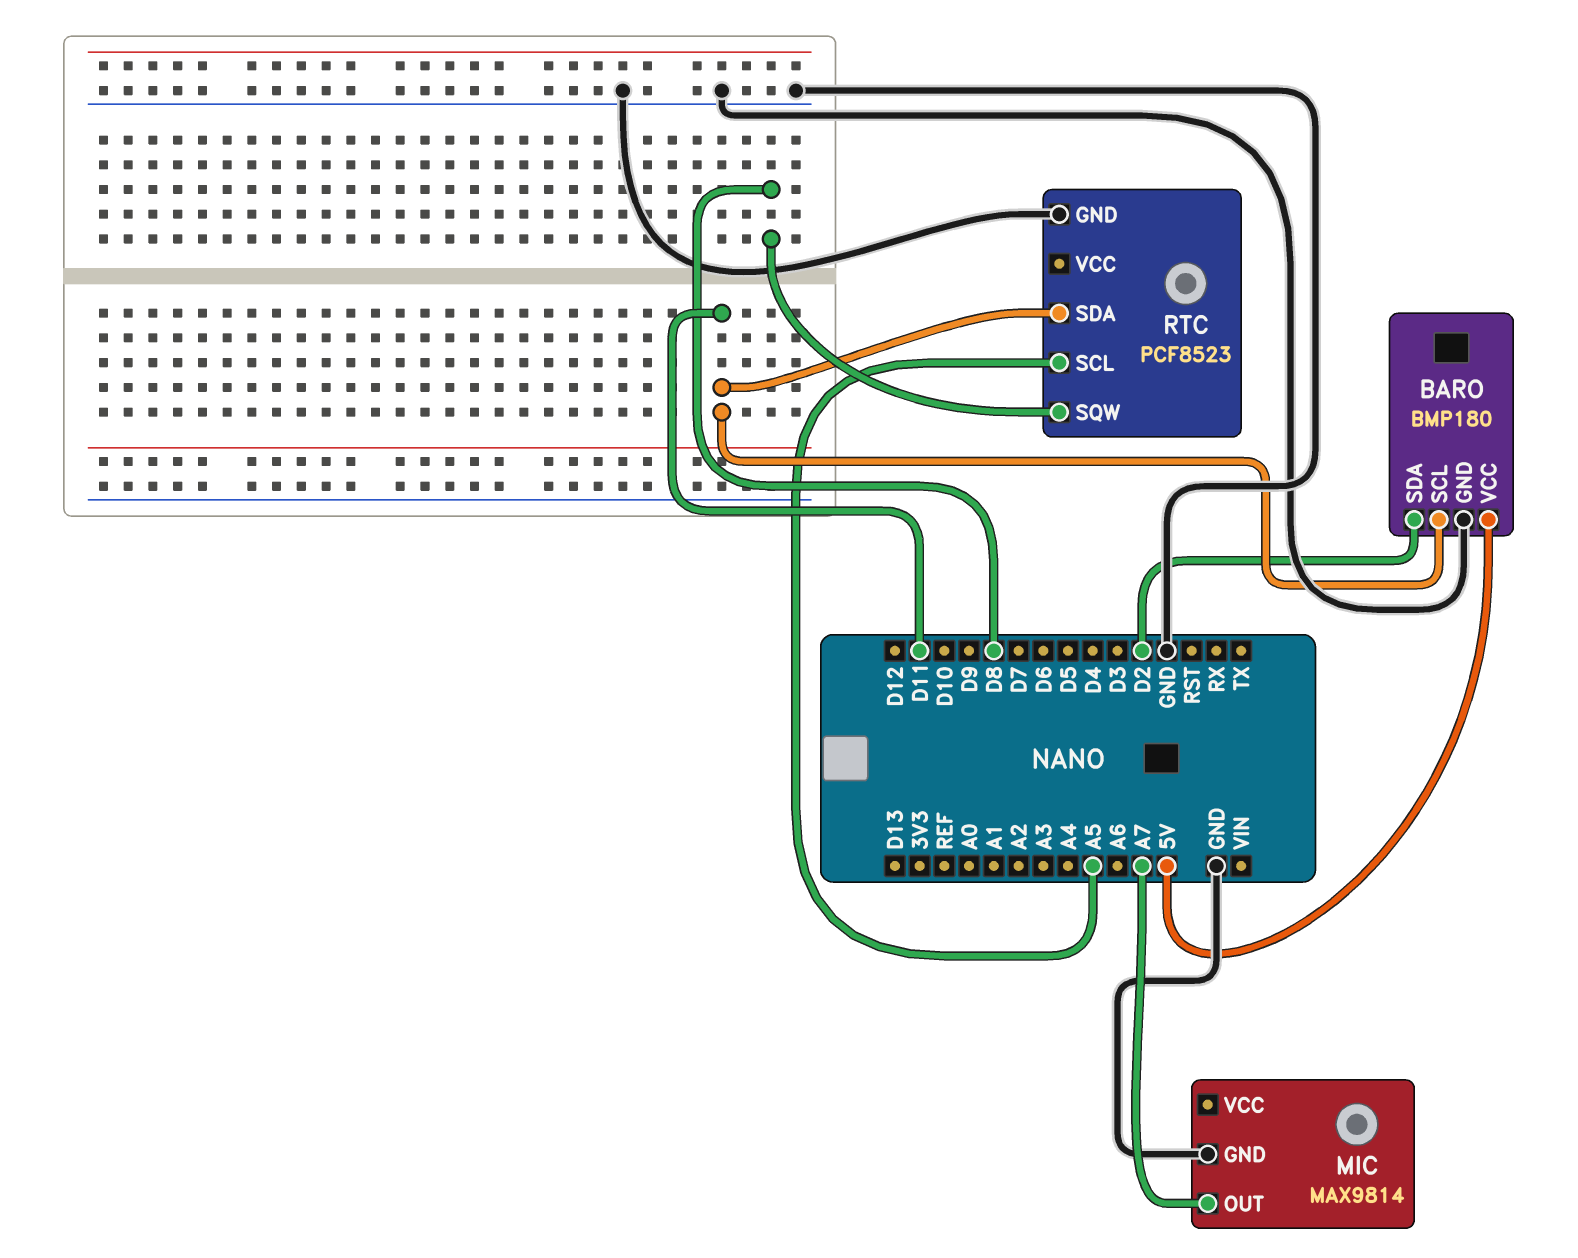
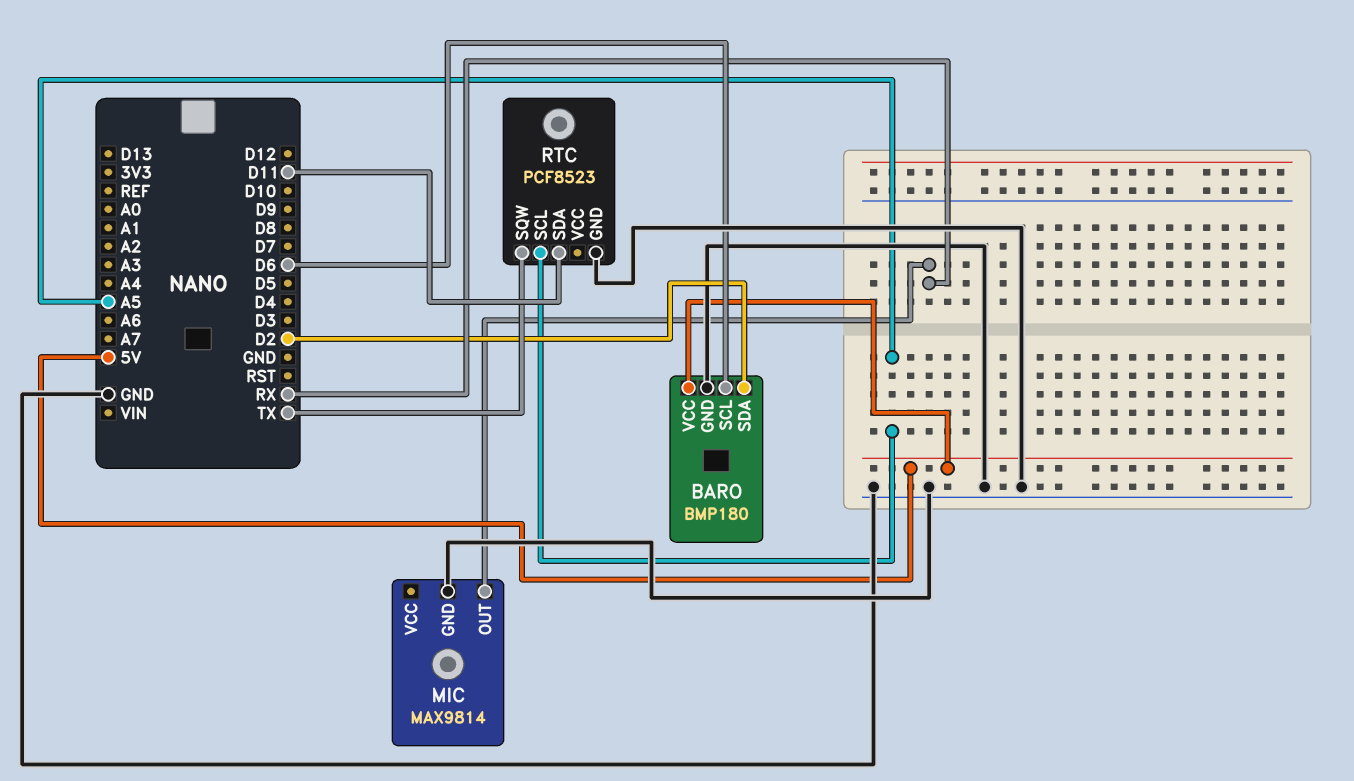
BARO pin SCL: D11 -> D6
MIC pin OUT: A7 -> RX
RTC pin SQW: D8 -> TX

